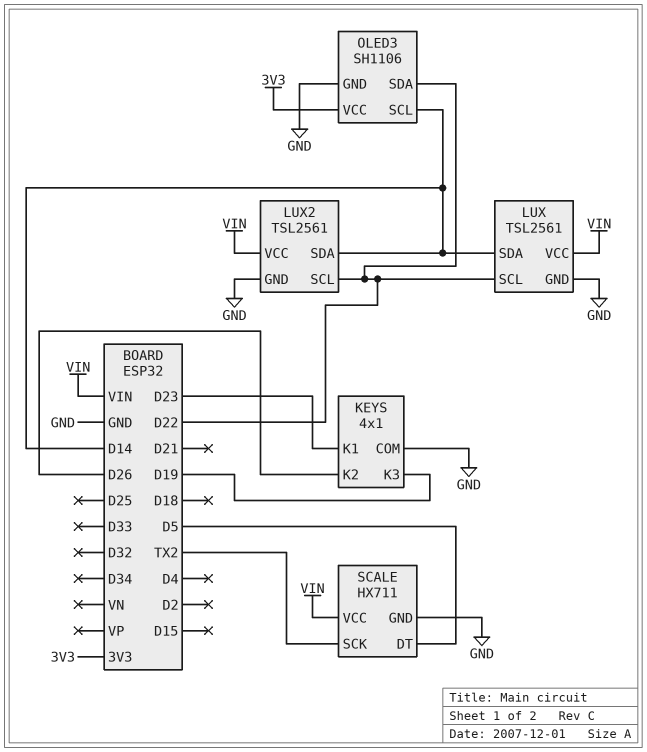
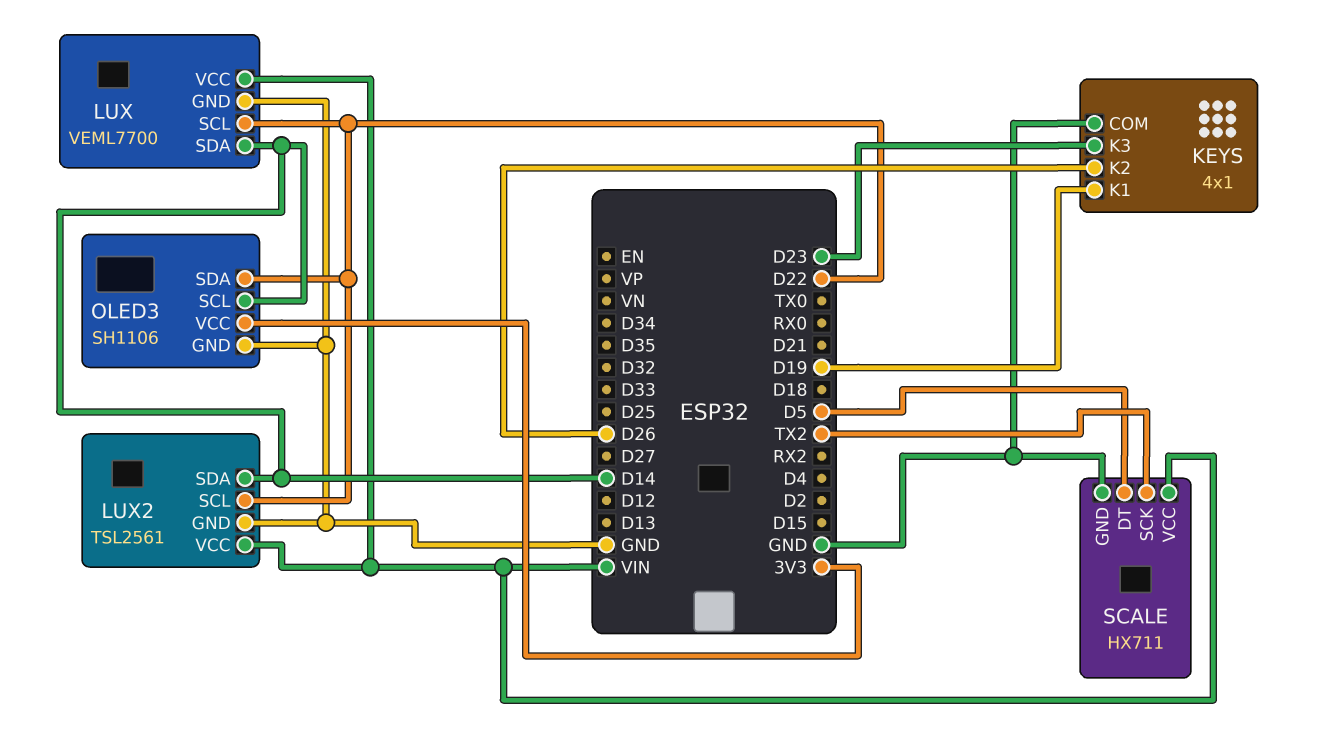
KEYS pin K1: D23 -> D19
KEYS pin K3: D19 -> D23
LUX: TSL2561 -> VEML7700

